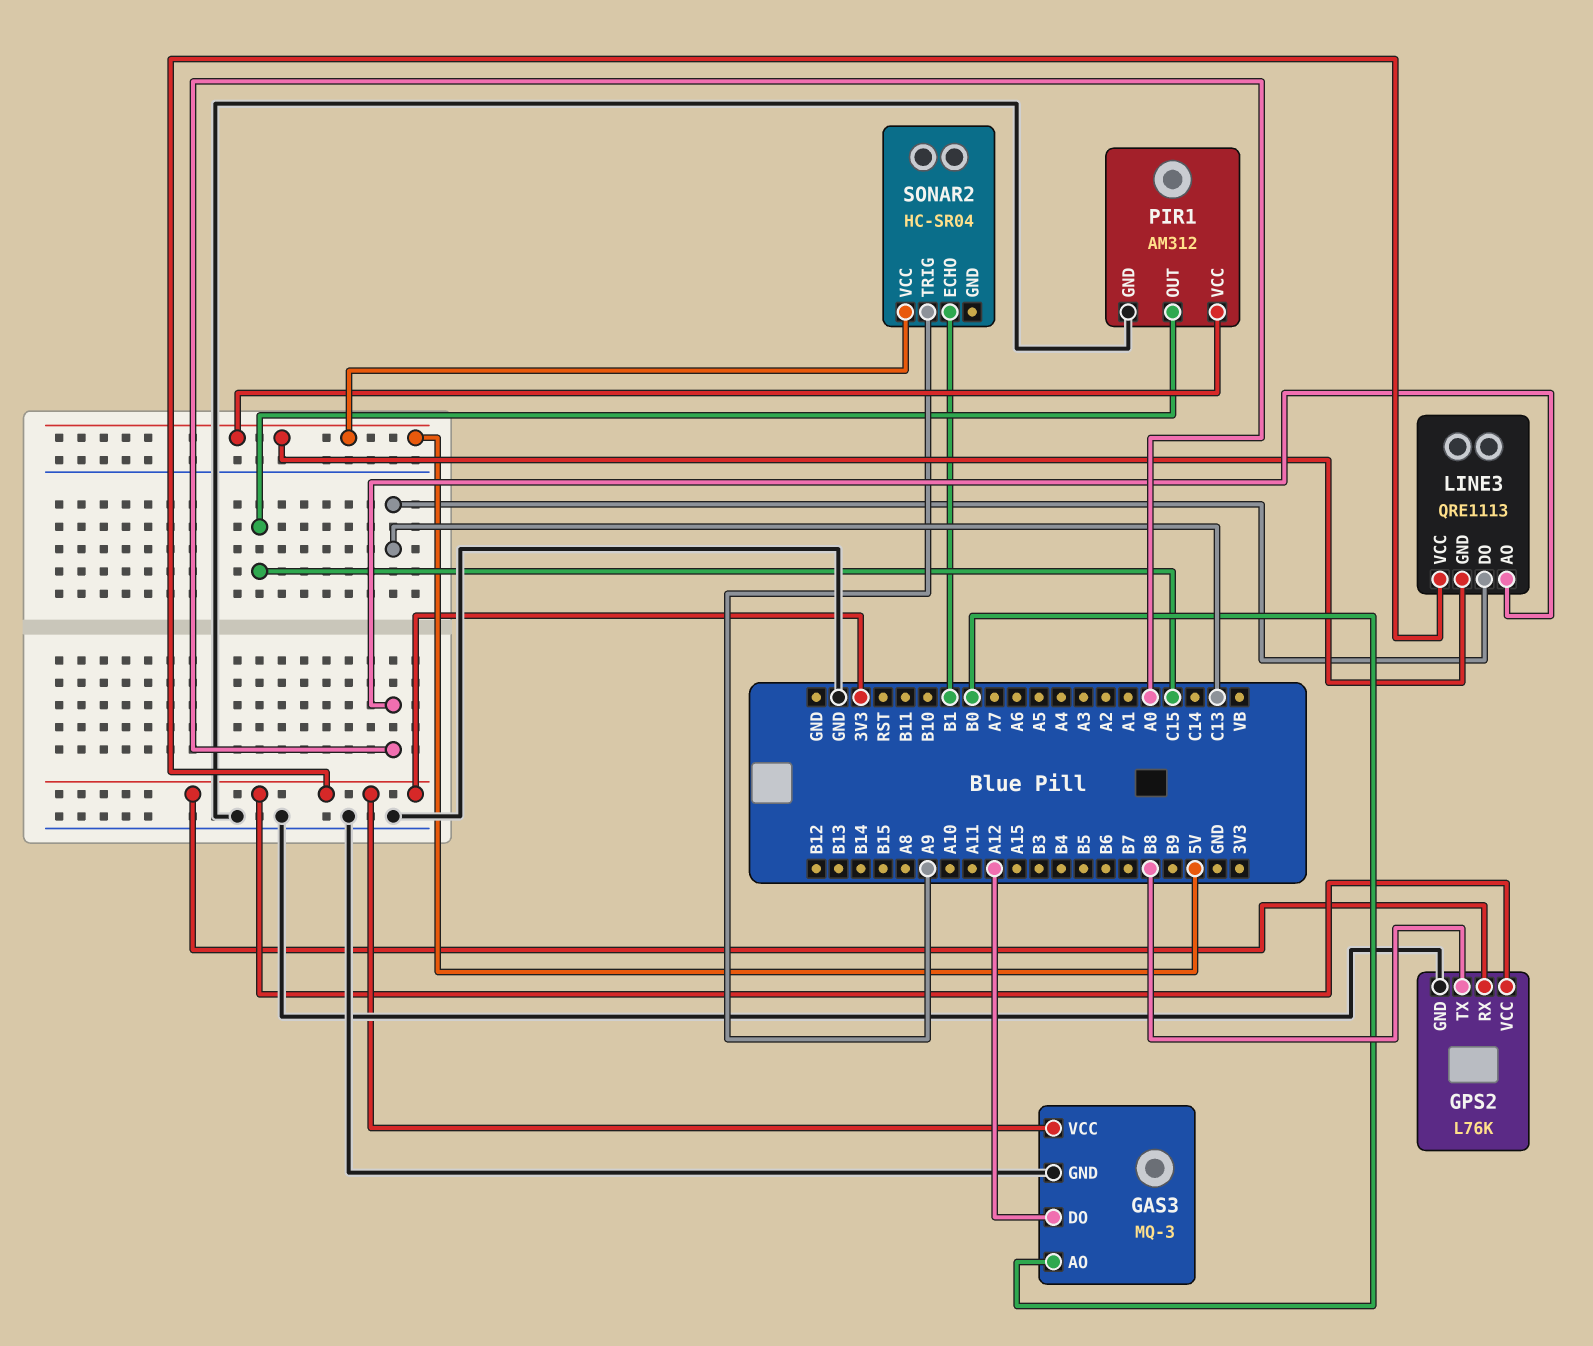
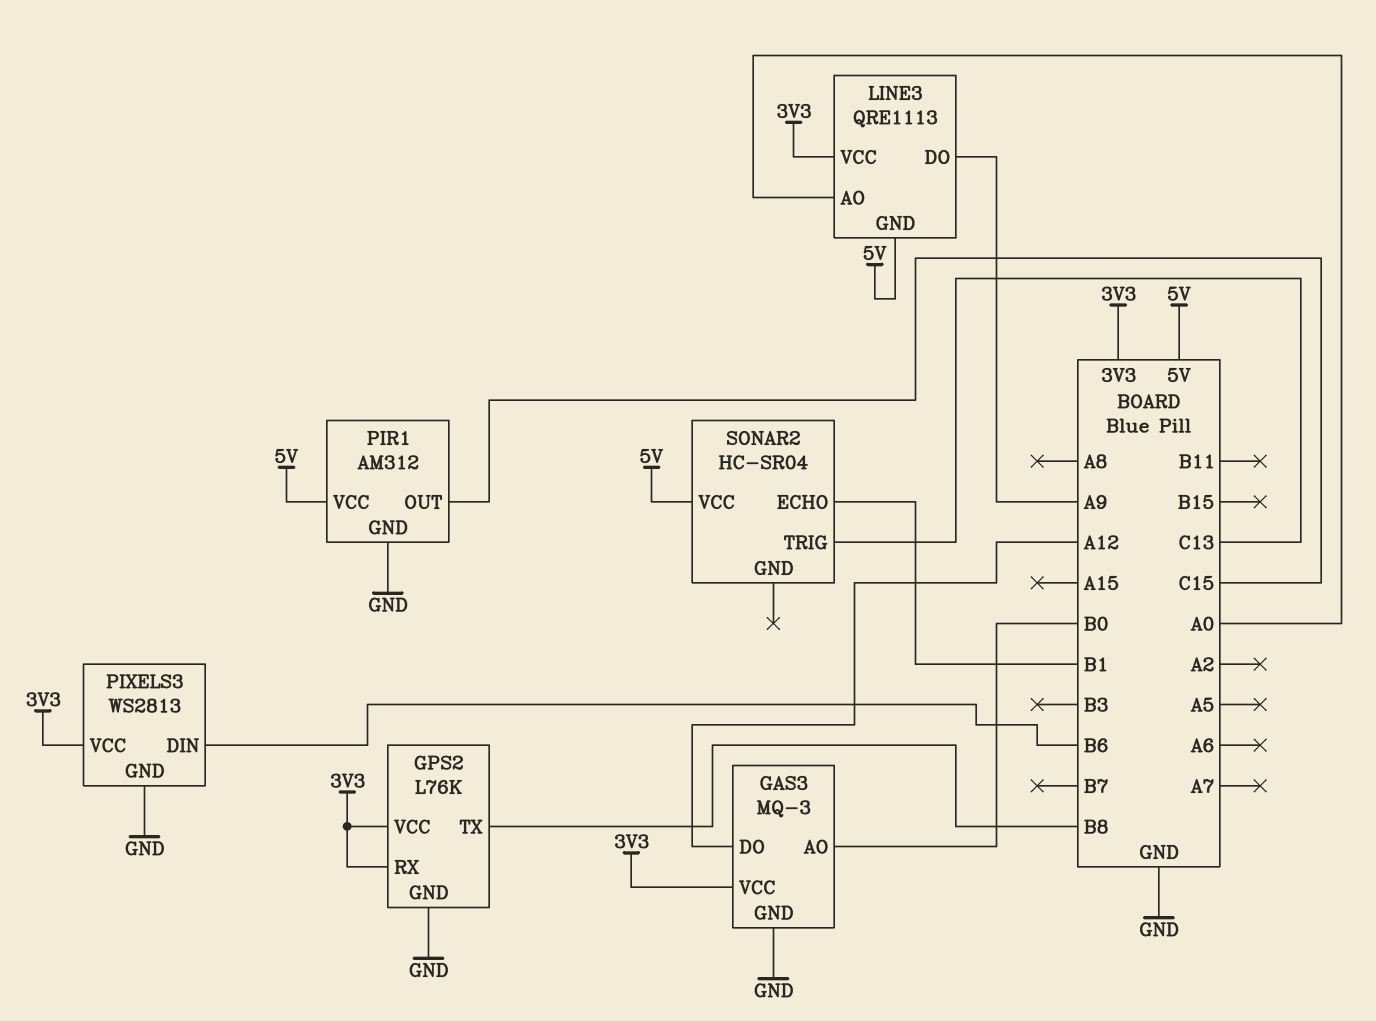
LINE3 pin DO: C13 -> A9
PIXELS3: none -> WS2813
PIXELS3 pin DIN: none -> B6
PIXELS3 pin GND: none -> GND
PIXELS3 pin VCC: none -> 3V3
SONAR2 pin TRIG: A9 -> C13

